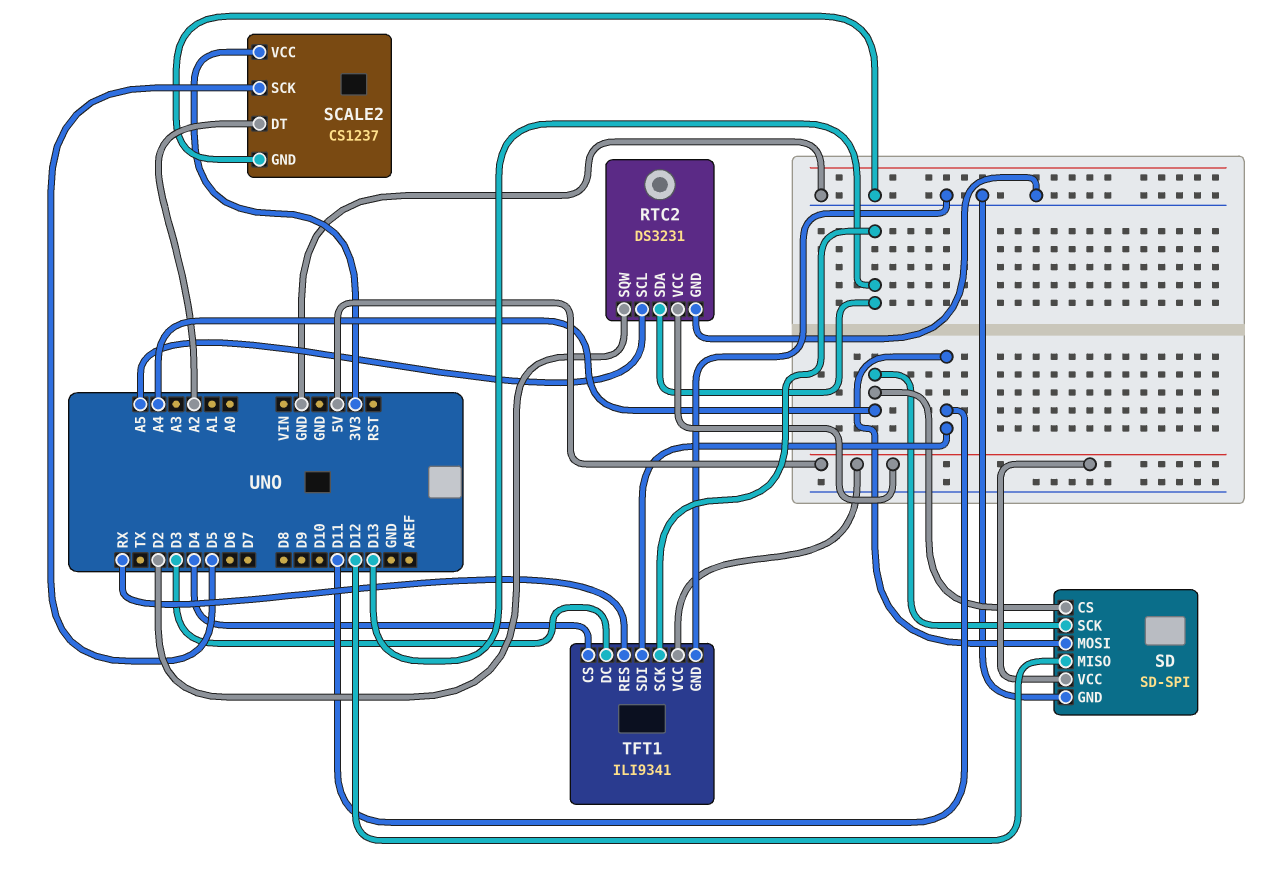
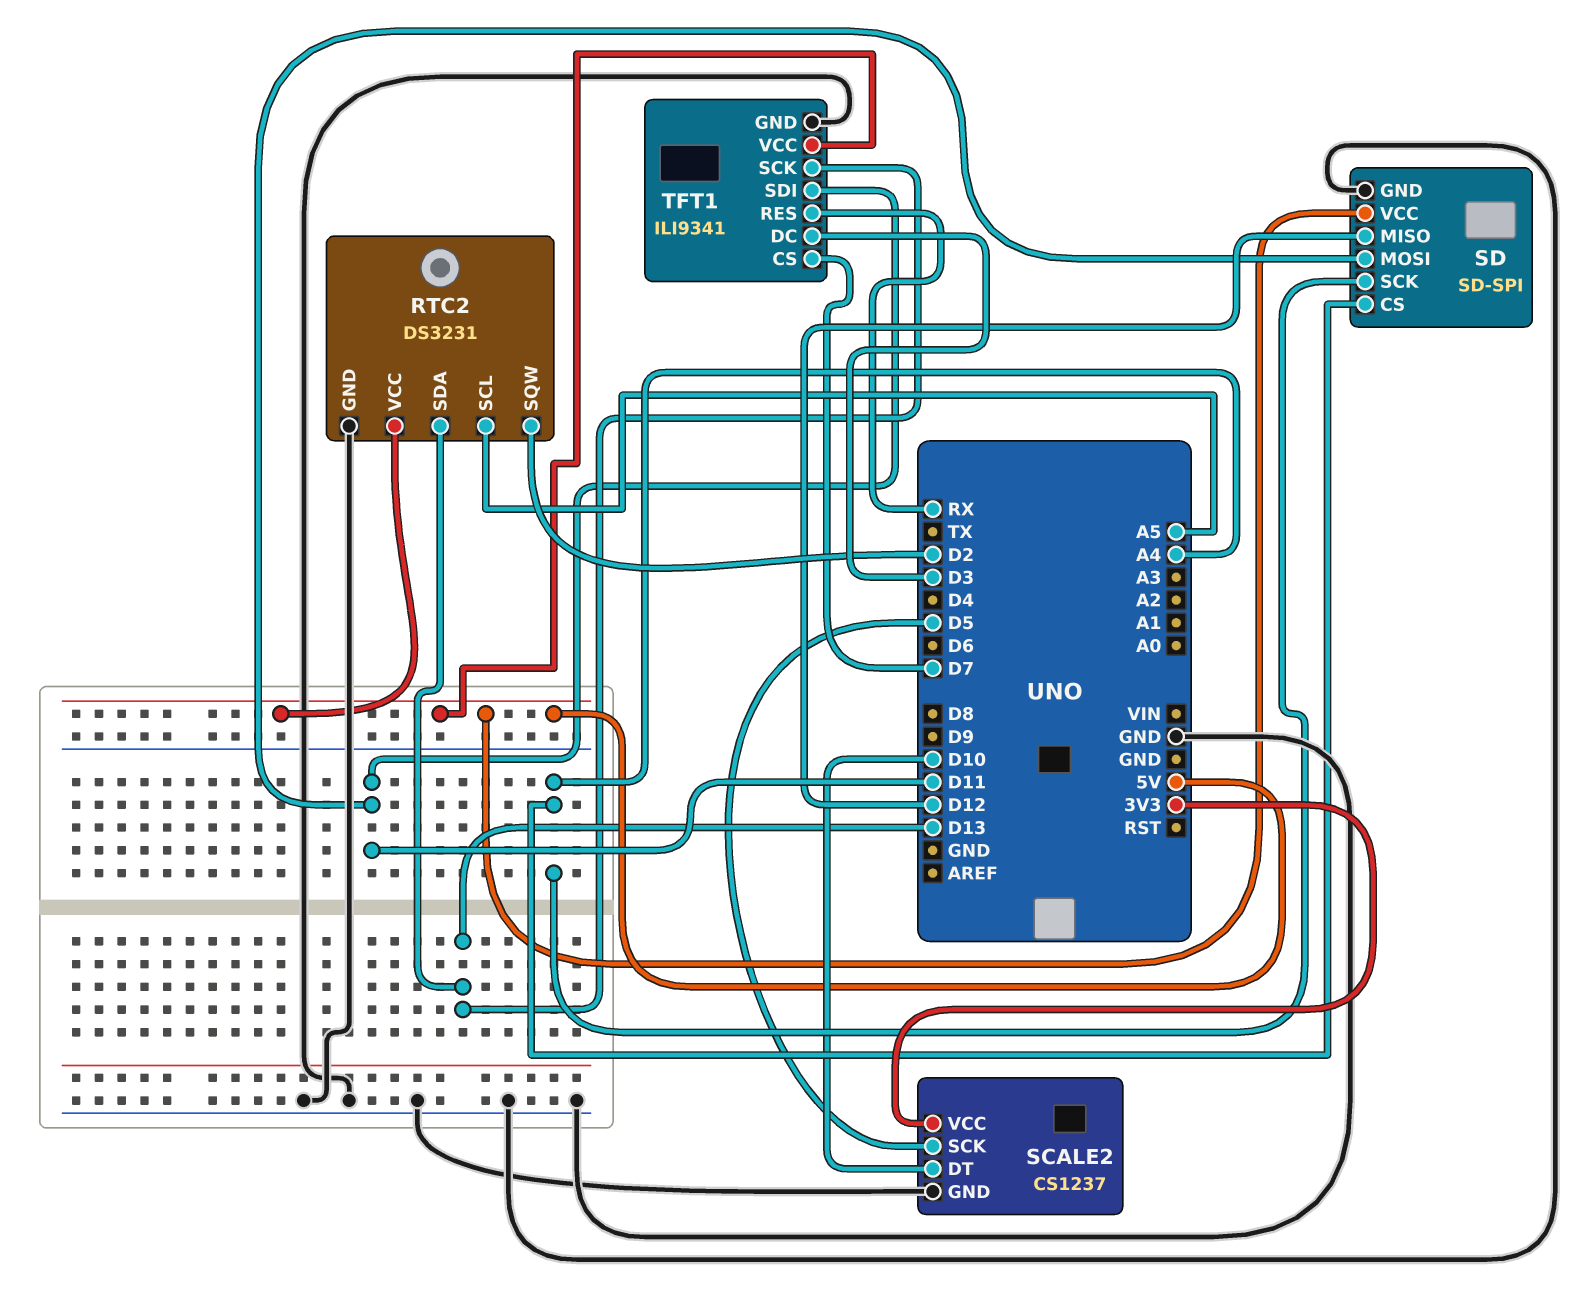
SCALE2 pin DT: A2 -> D10
TFT1 pin CS: D4 -> D7

